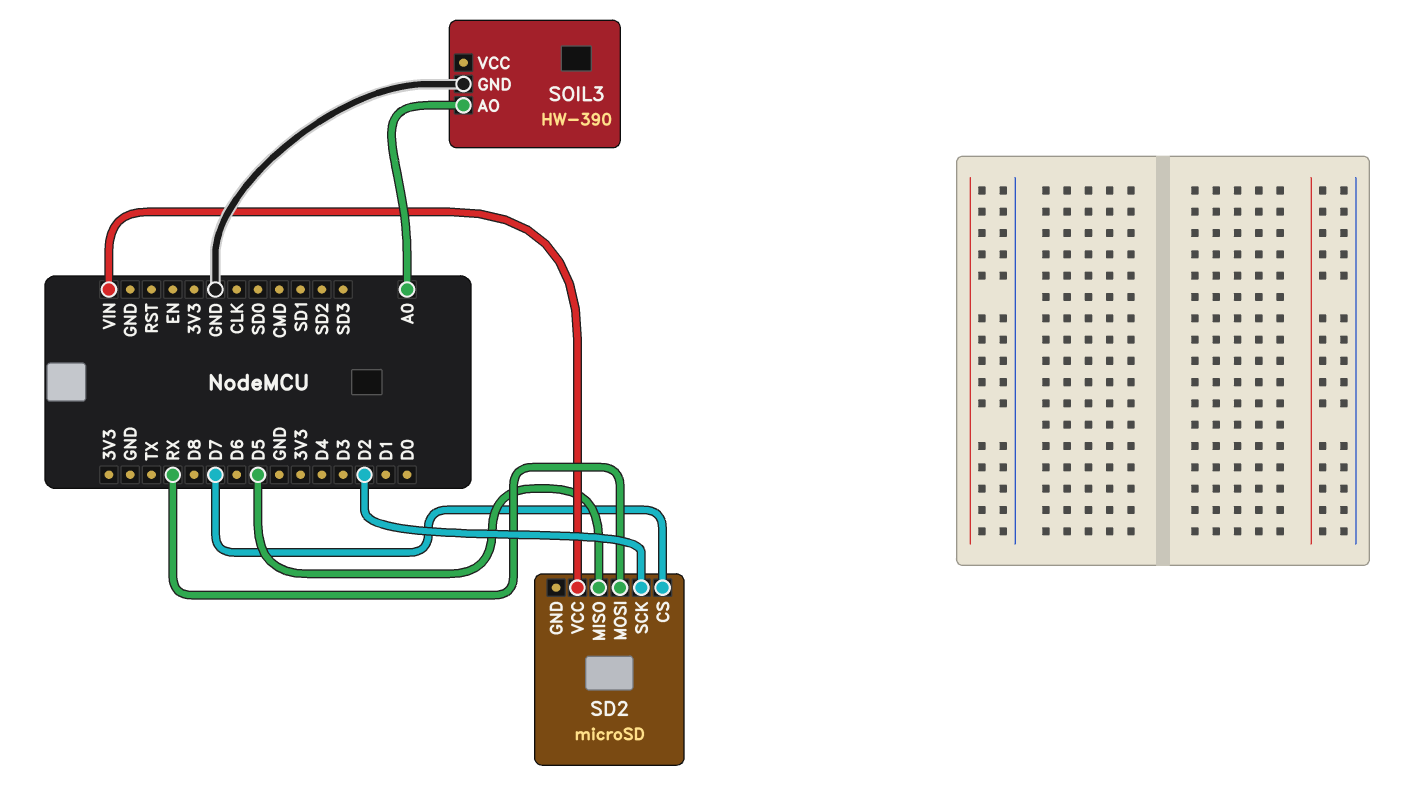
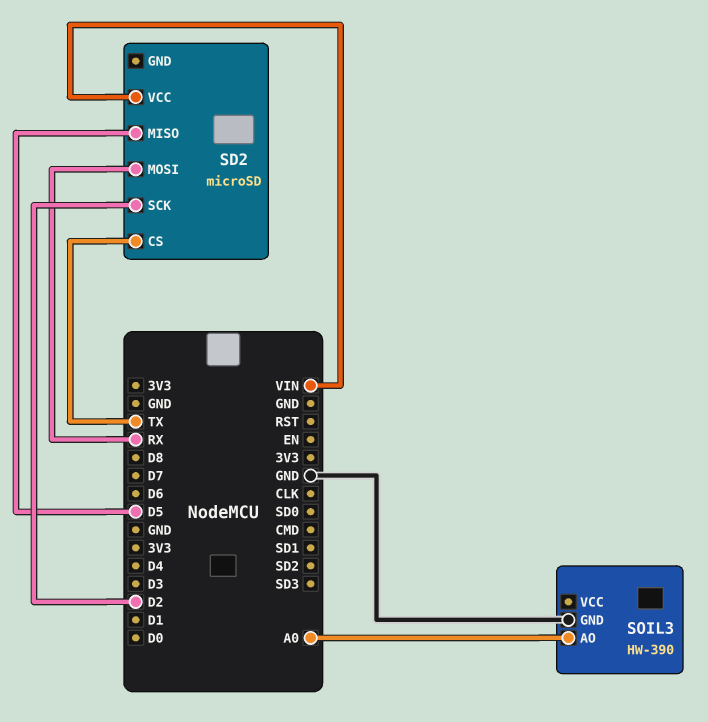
SD2 pin CS: D7 -> TX

